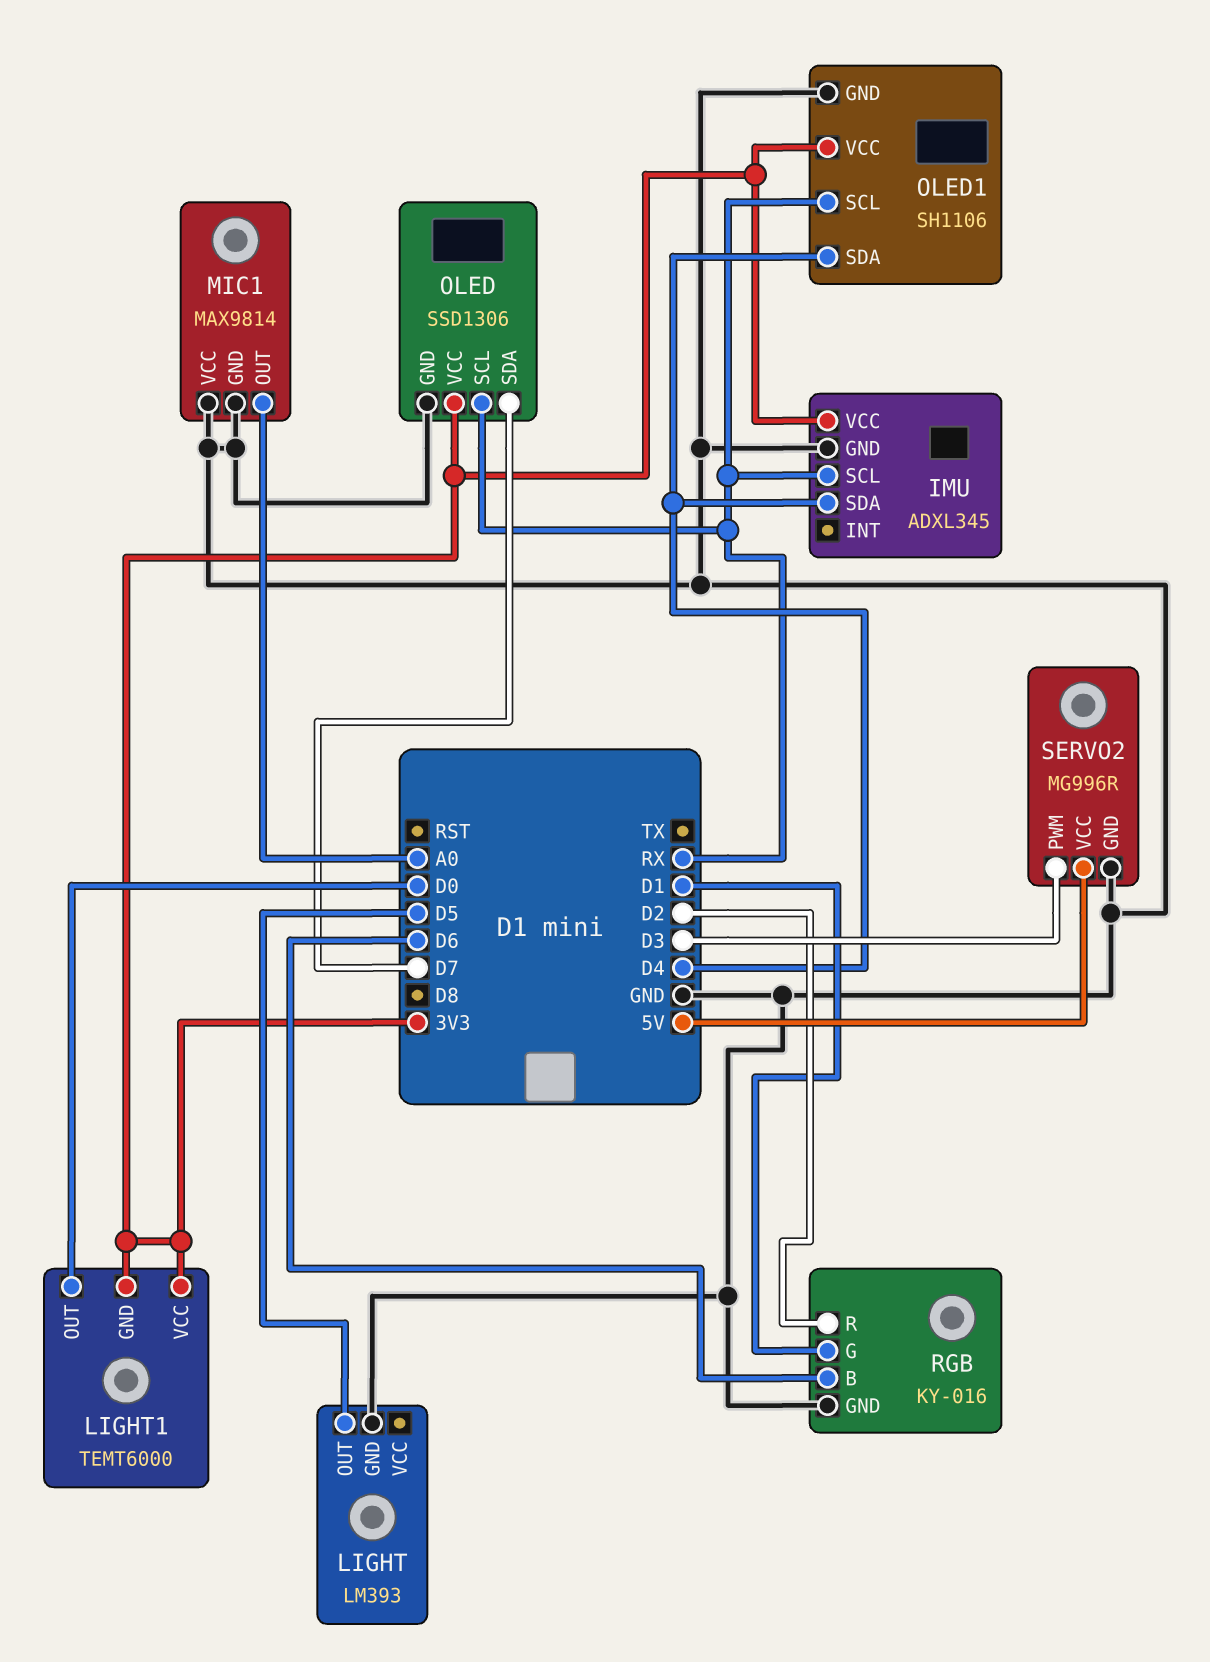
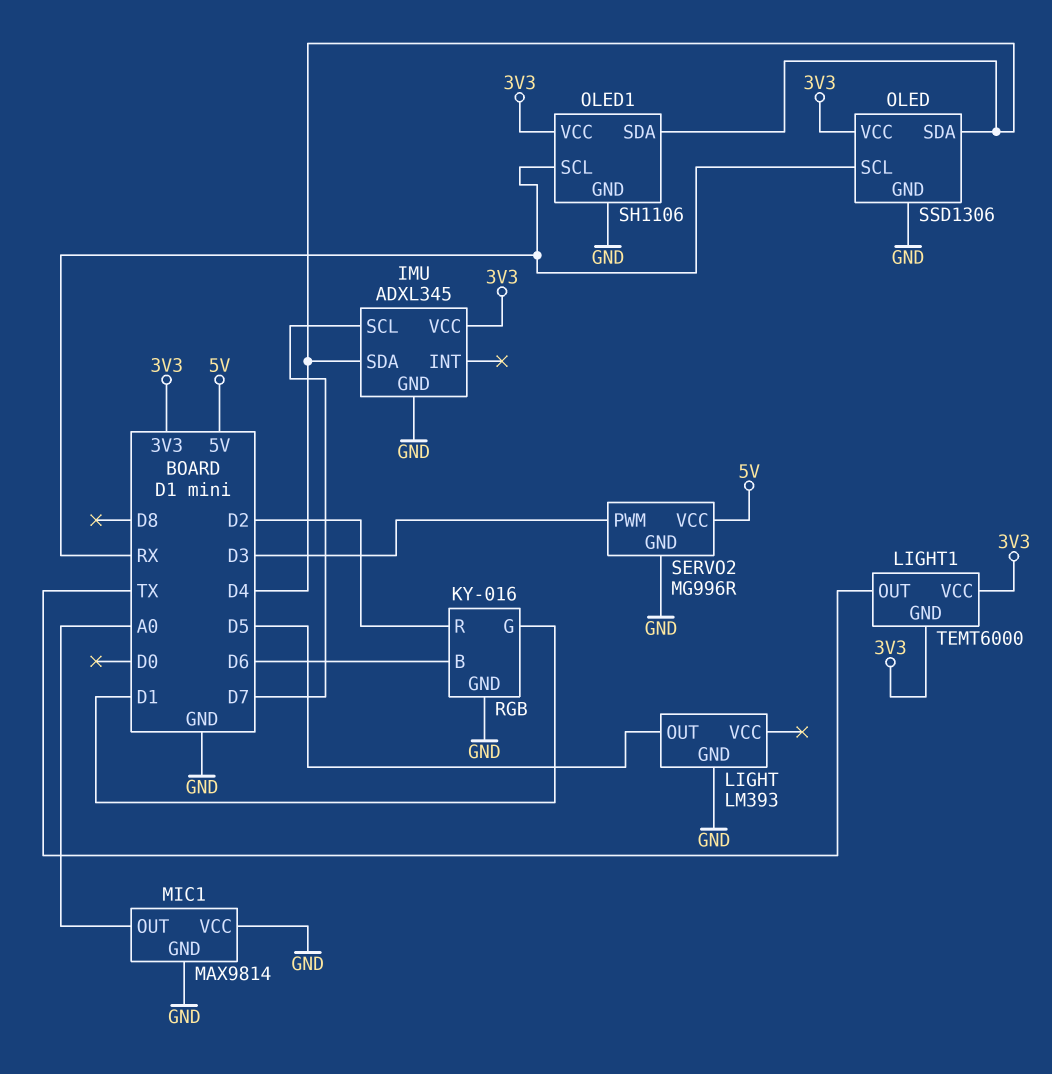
IMU pin SCL: RX -> D7
LIGHT1 pin OUT: D0 -> TX
OLED pin SDA: D7 -> D4

